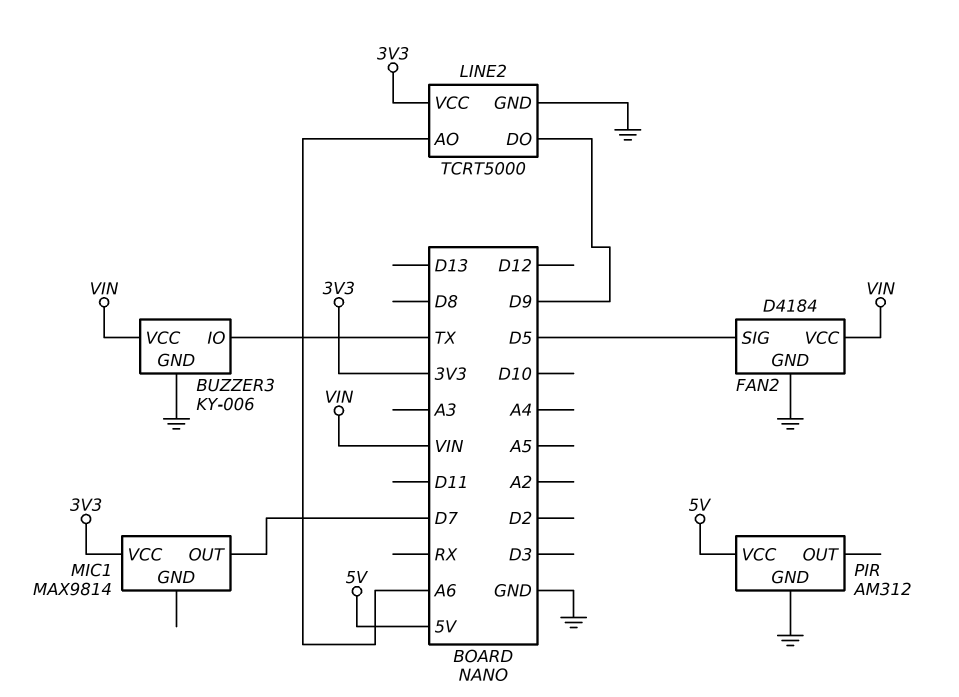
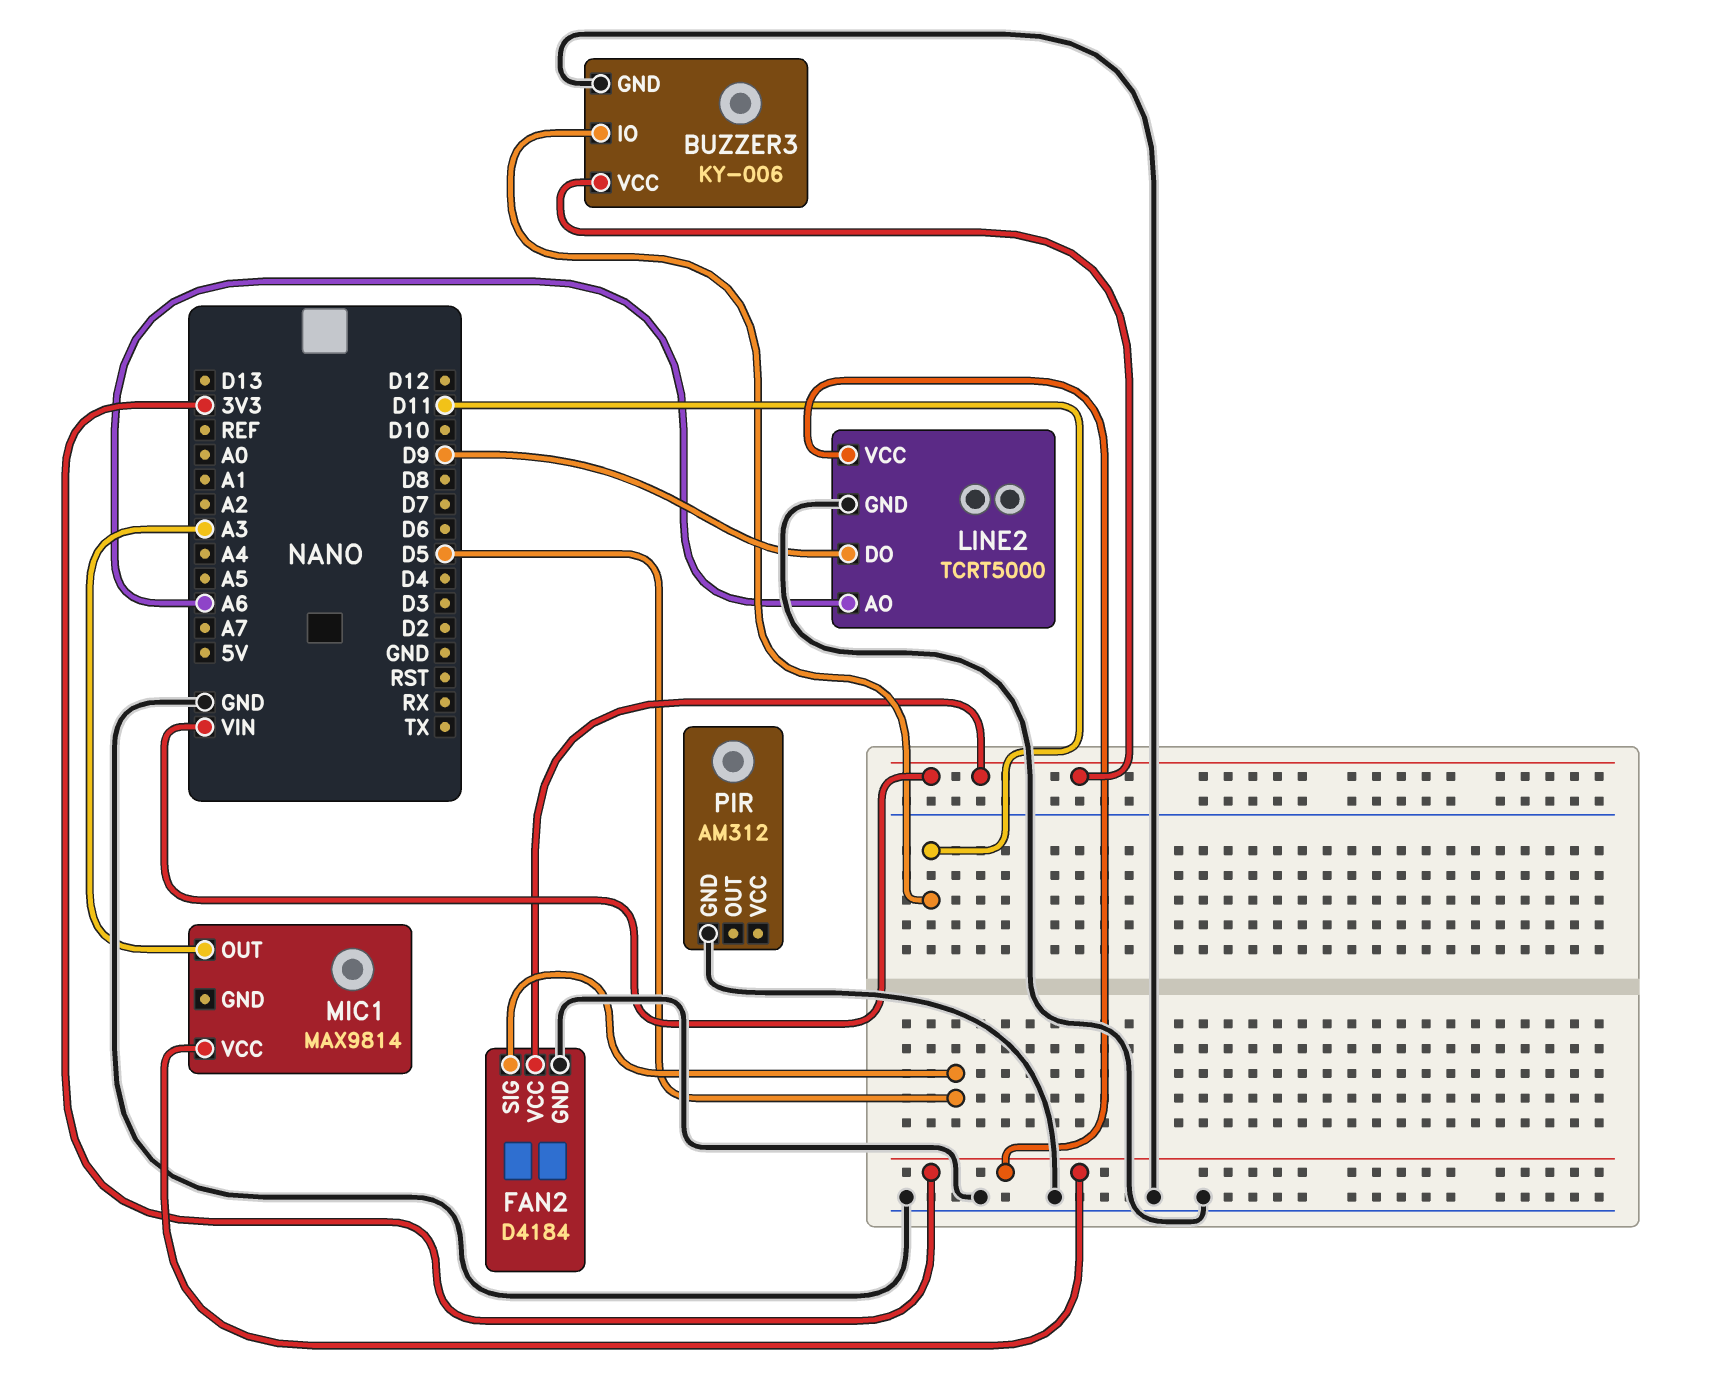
BUZZER3 pin IO: TX -> D11
MIC1 pin OUT: D7 -> A3
PIR pin VCC: 5V -> none

